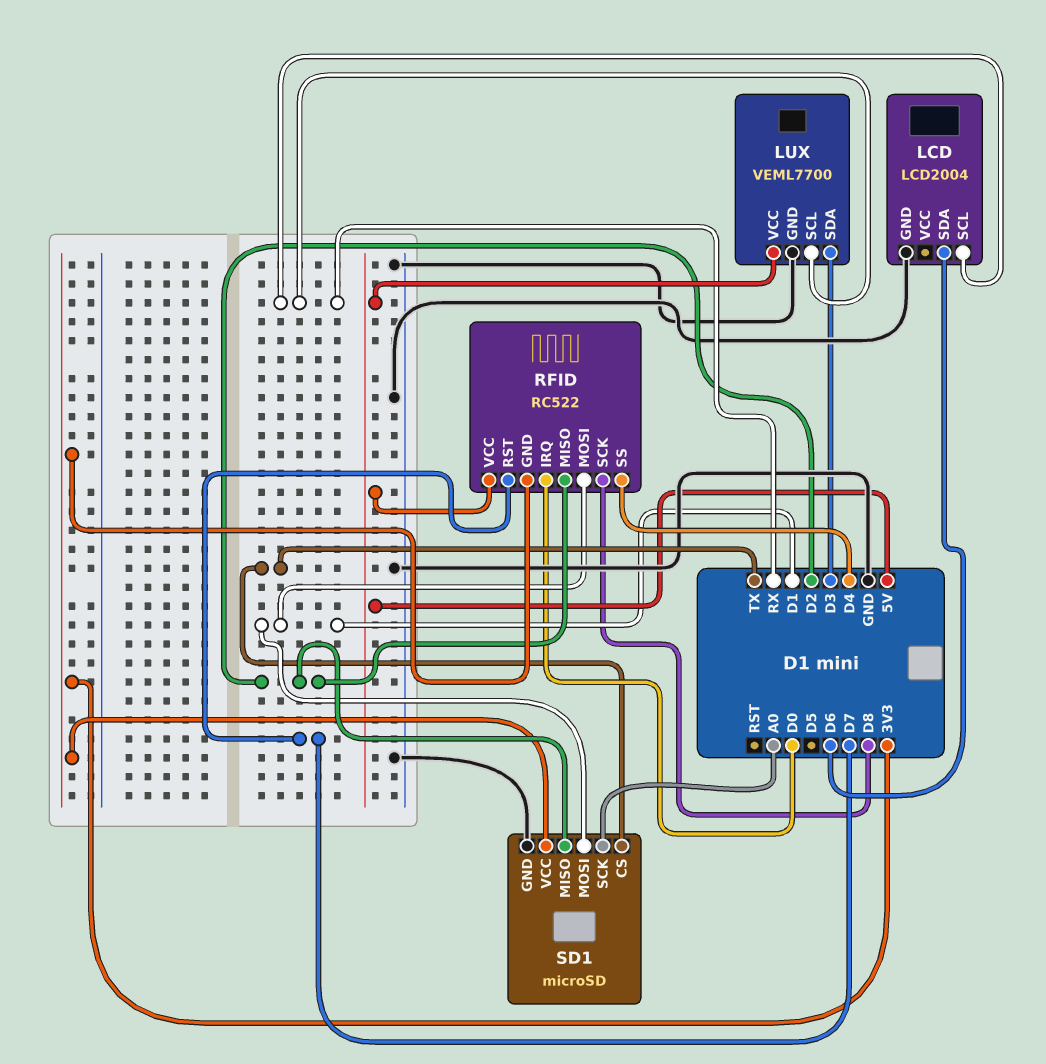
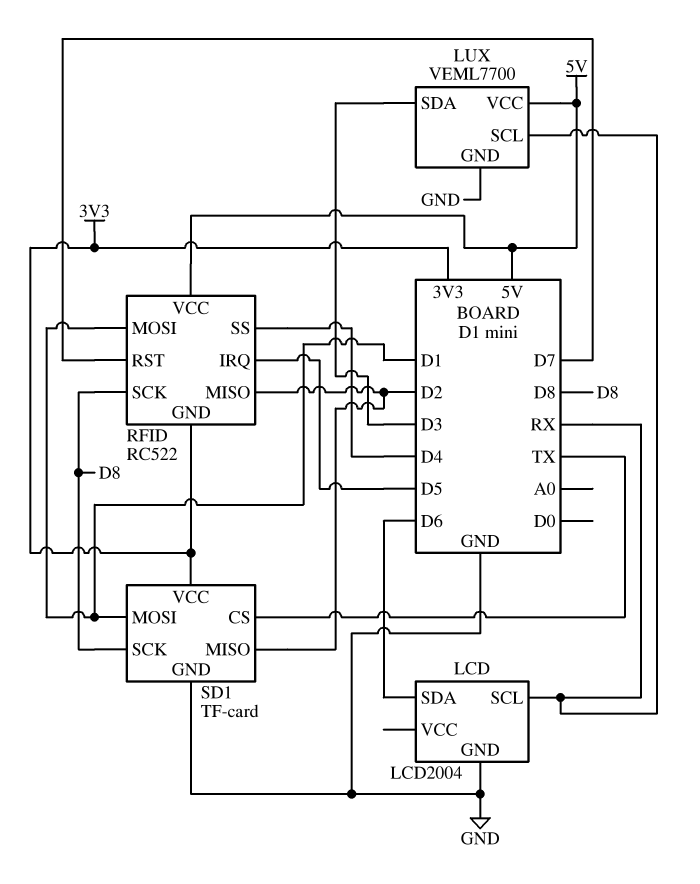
RFID pin IRQ: D0 -> D5
SD1: microSD -> TF-card
SD1 pin SCK: A0 -> D8

